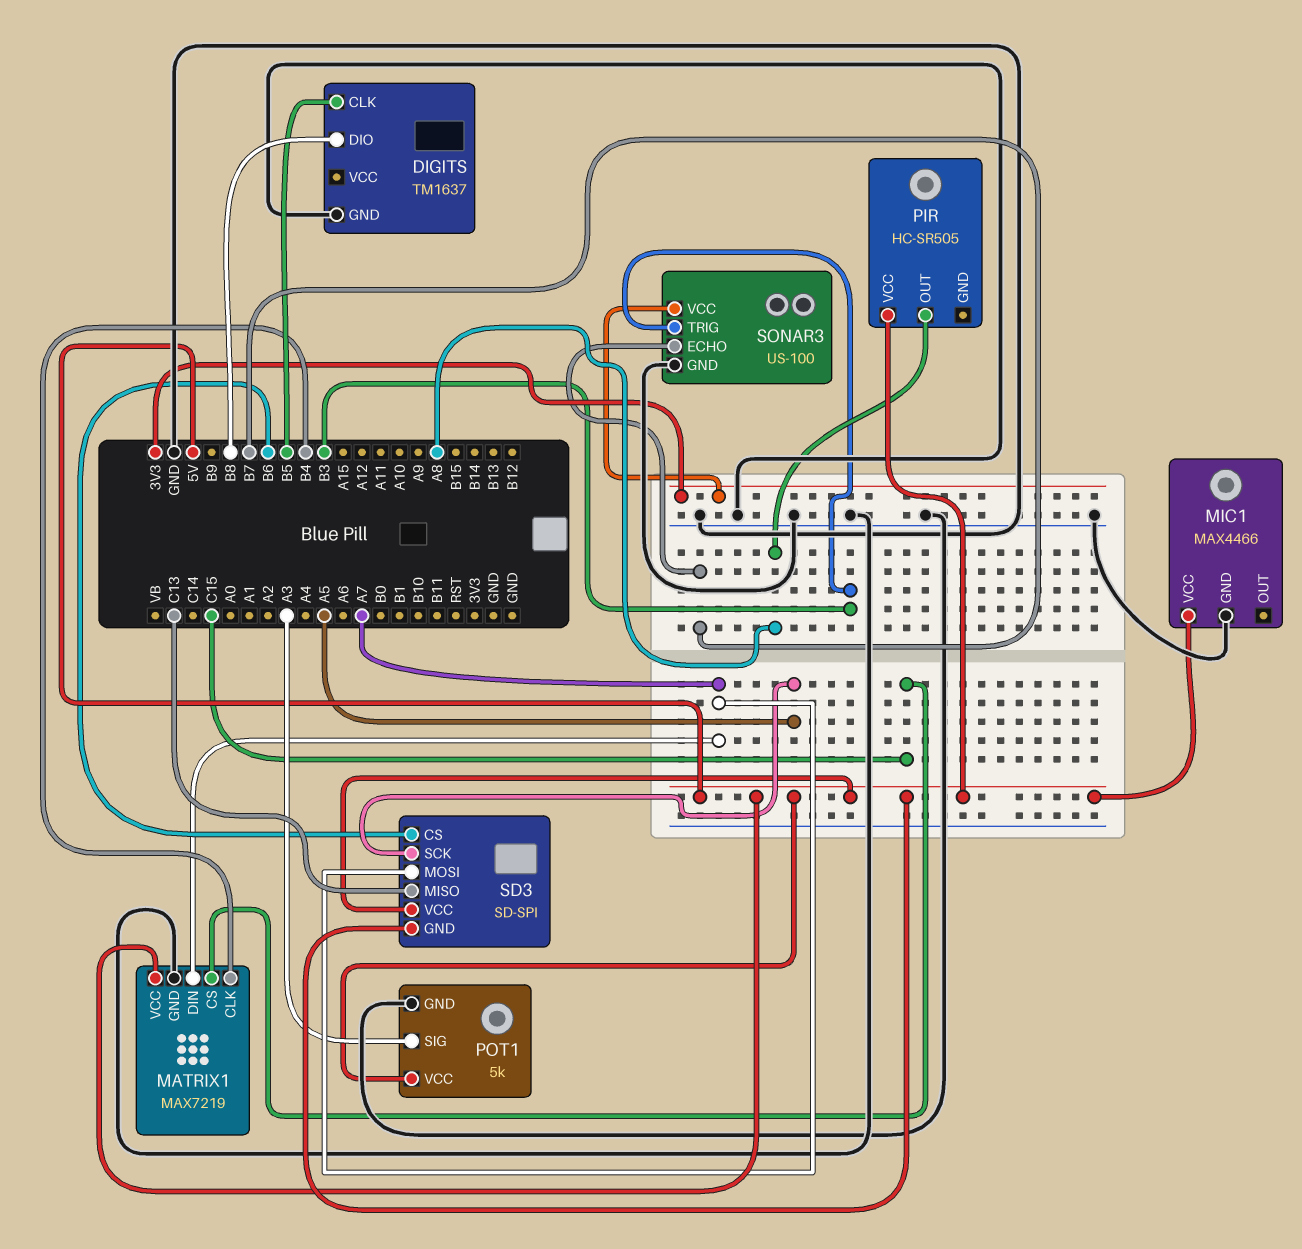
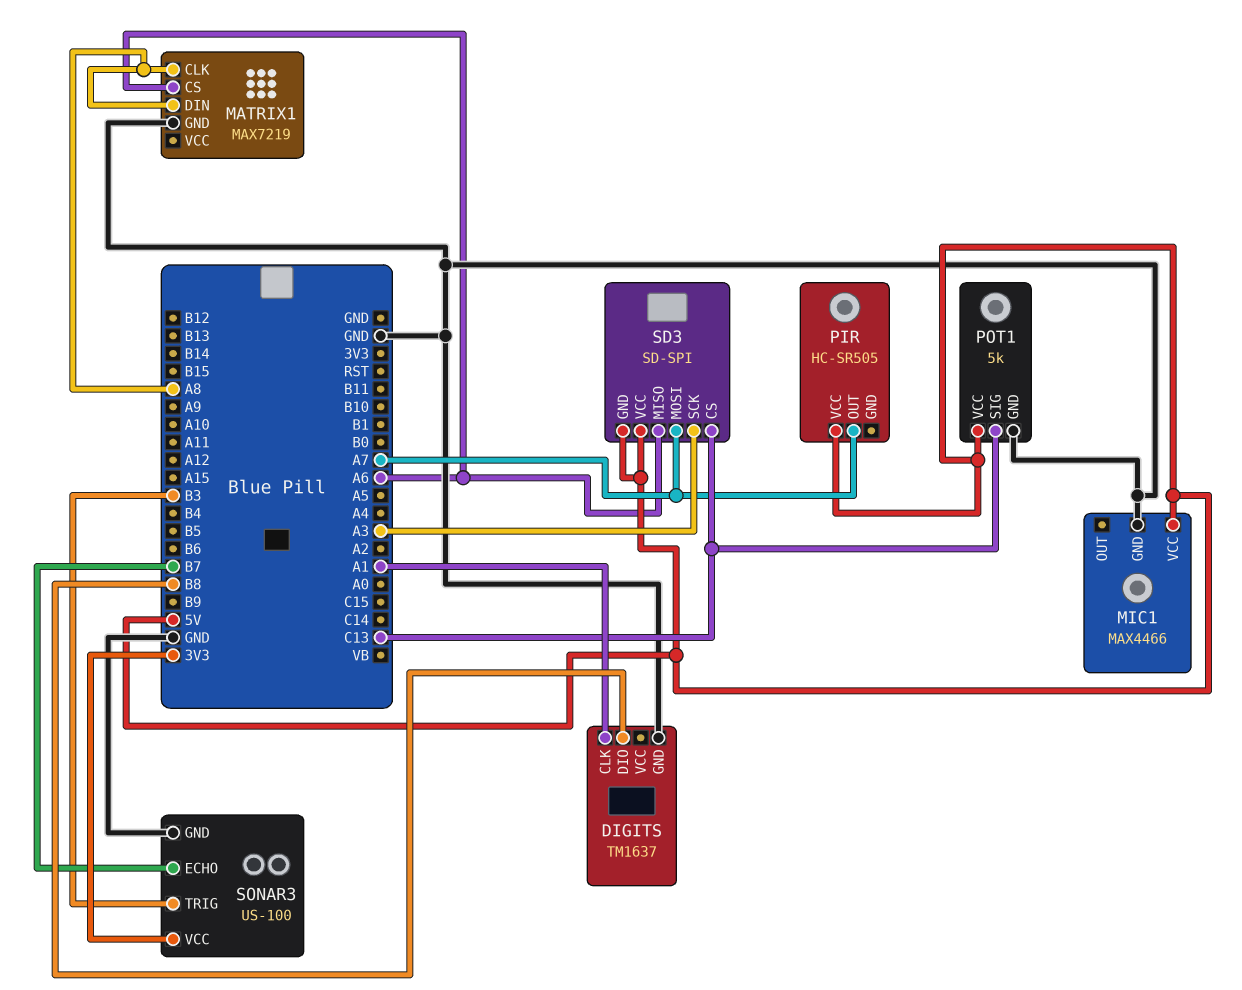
DIGITS pin CLK: B5 -> A1
MATRIX1 pin CLK: B4 -> A8
MATRIX1 pin CS: C15 -> A6
MATRIX1 pin DIN: A7 -> A8
MATRIX1 pin VCC: 5V -> none
PIR pin OUT: A8 -> A7
POT1 pin SIG: A3 -> C13
SD3 pin CS: B6 -> C13
SD3 pin MISO: C13 -> A6
SD3 pin SCK: A5 -> A3

